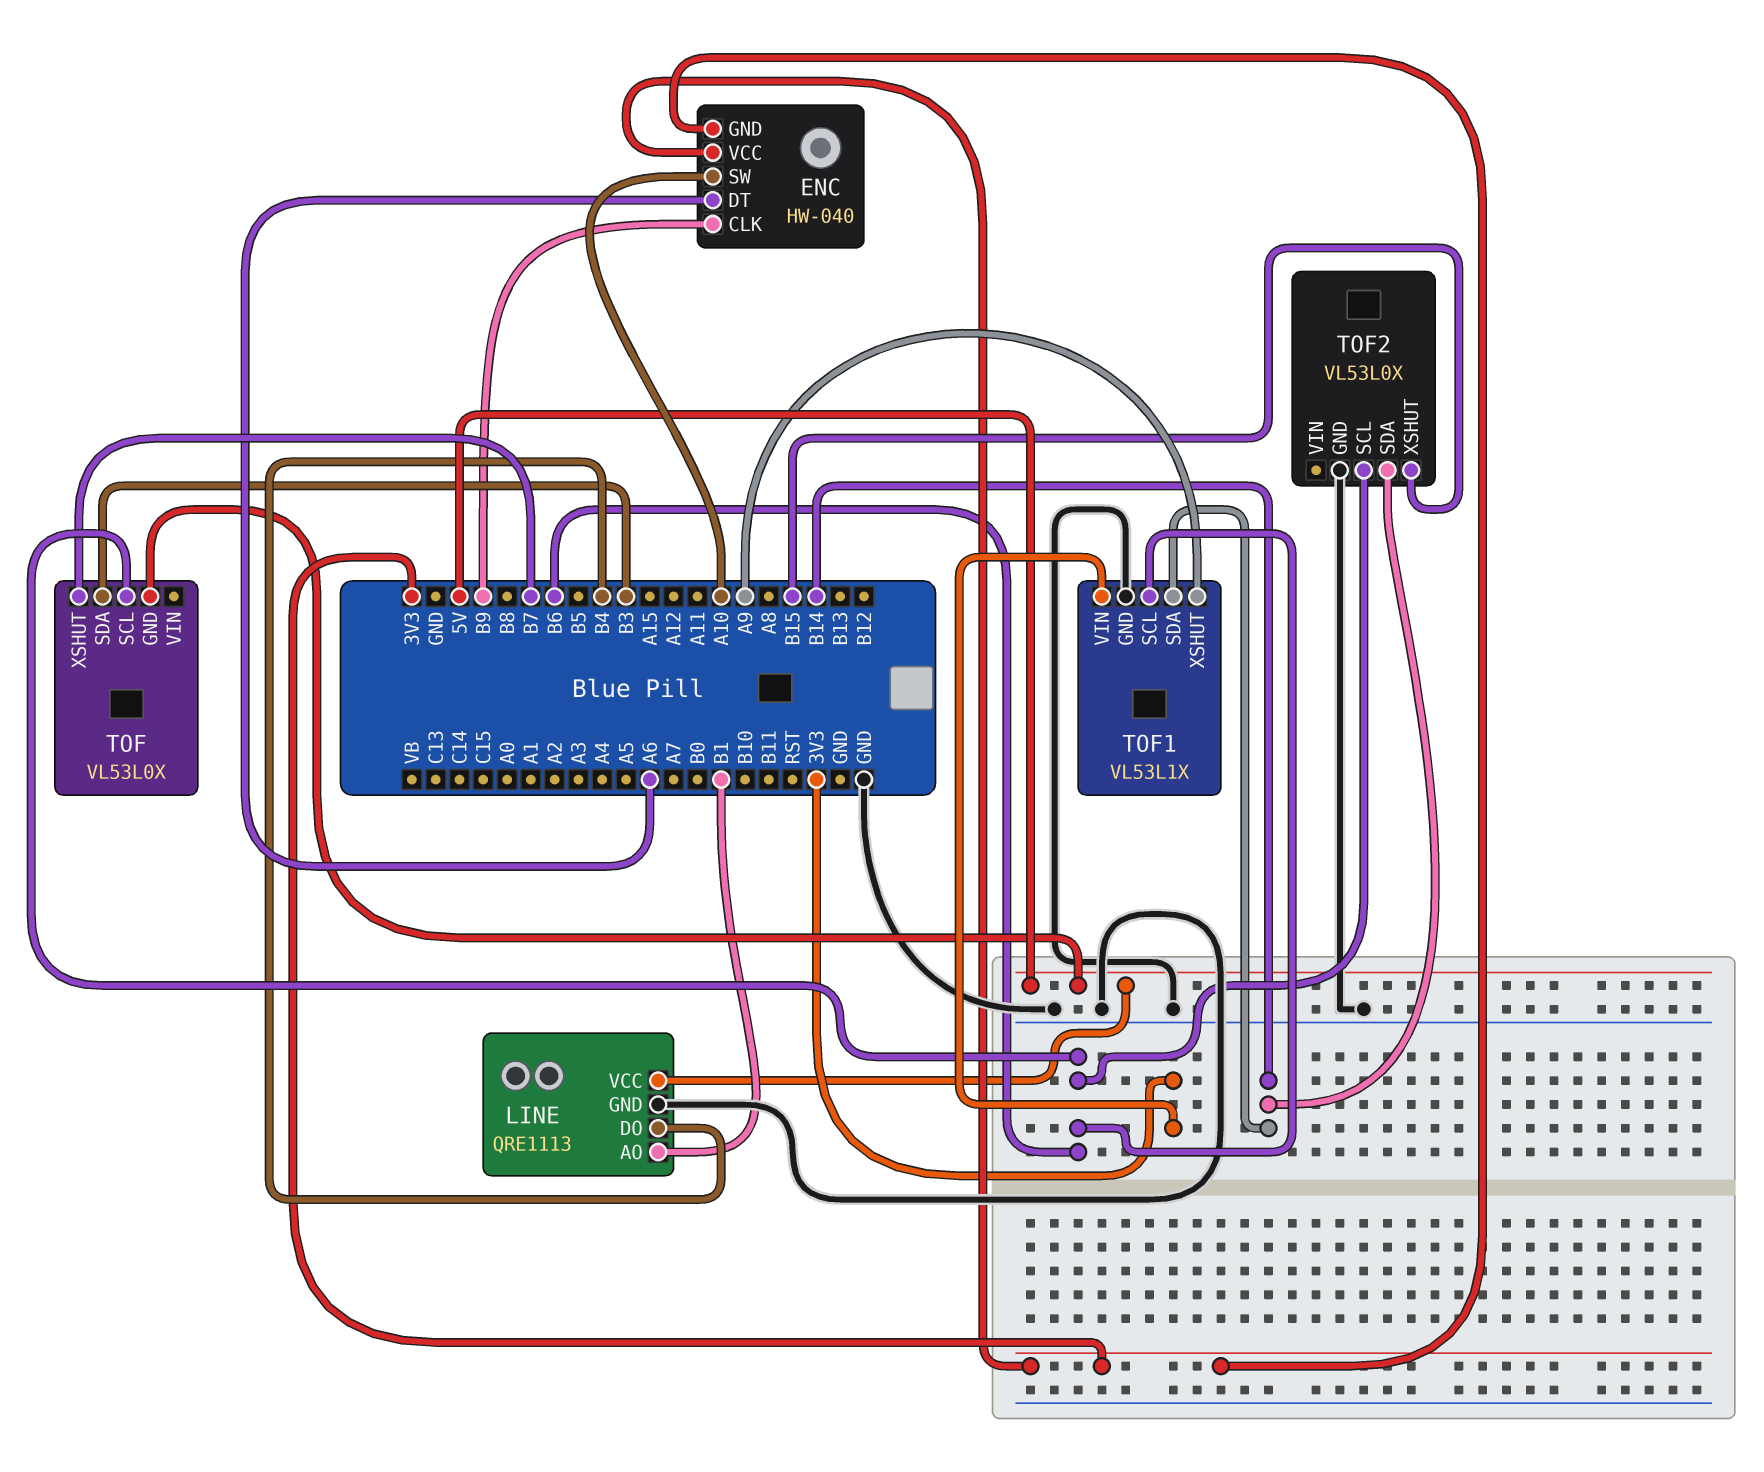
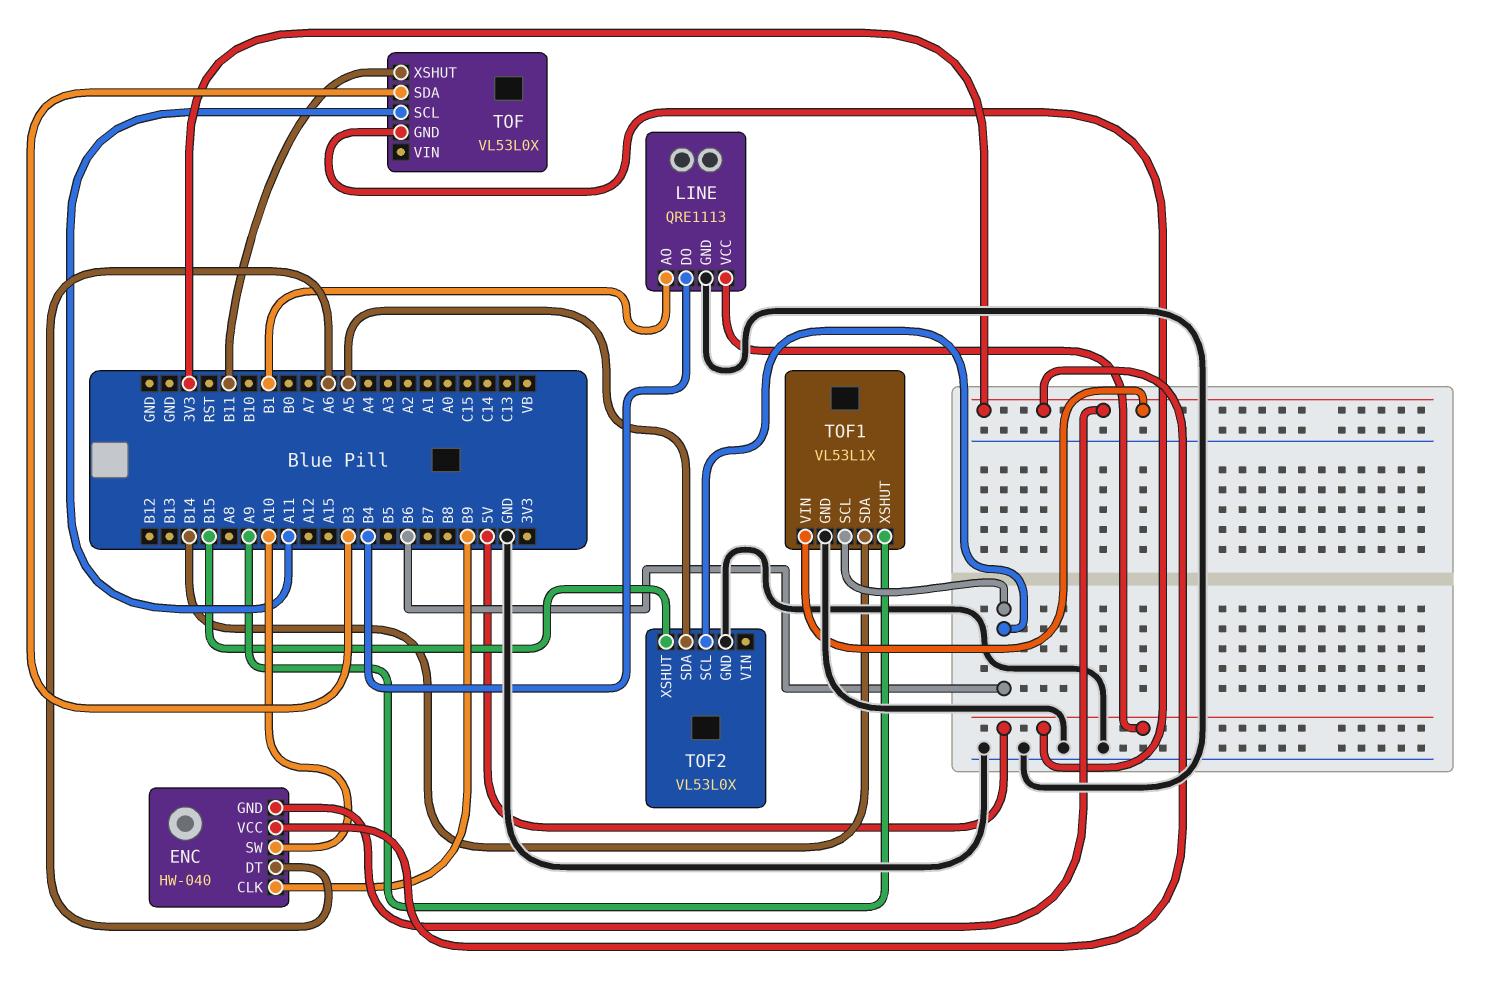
TOF pin SCL: B6 -> A11
TOF pin XSHUT: B7 -> B11
TOF2 pin SDA: B14 -> A5

